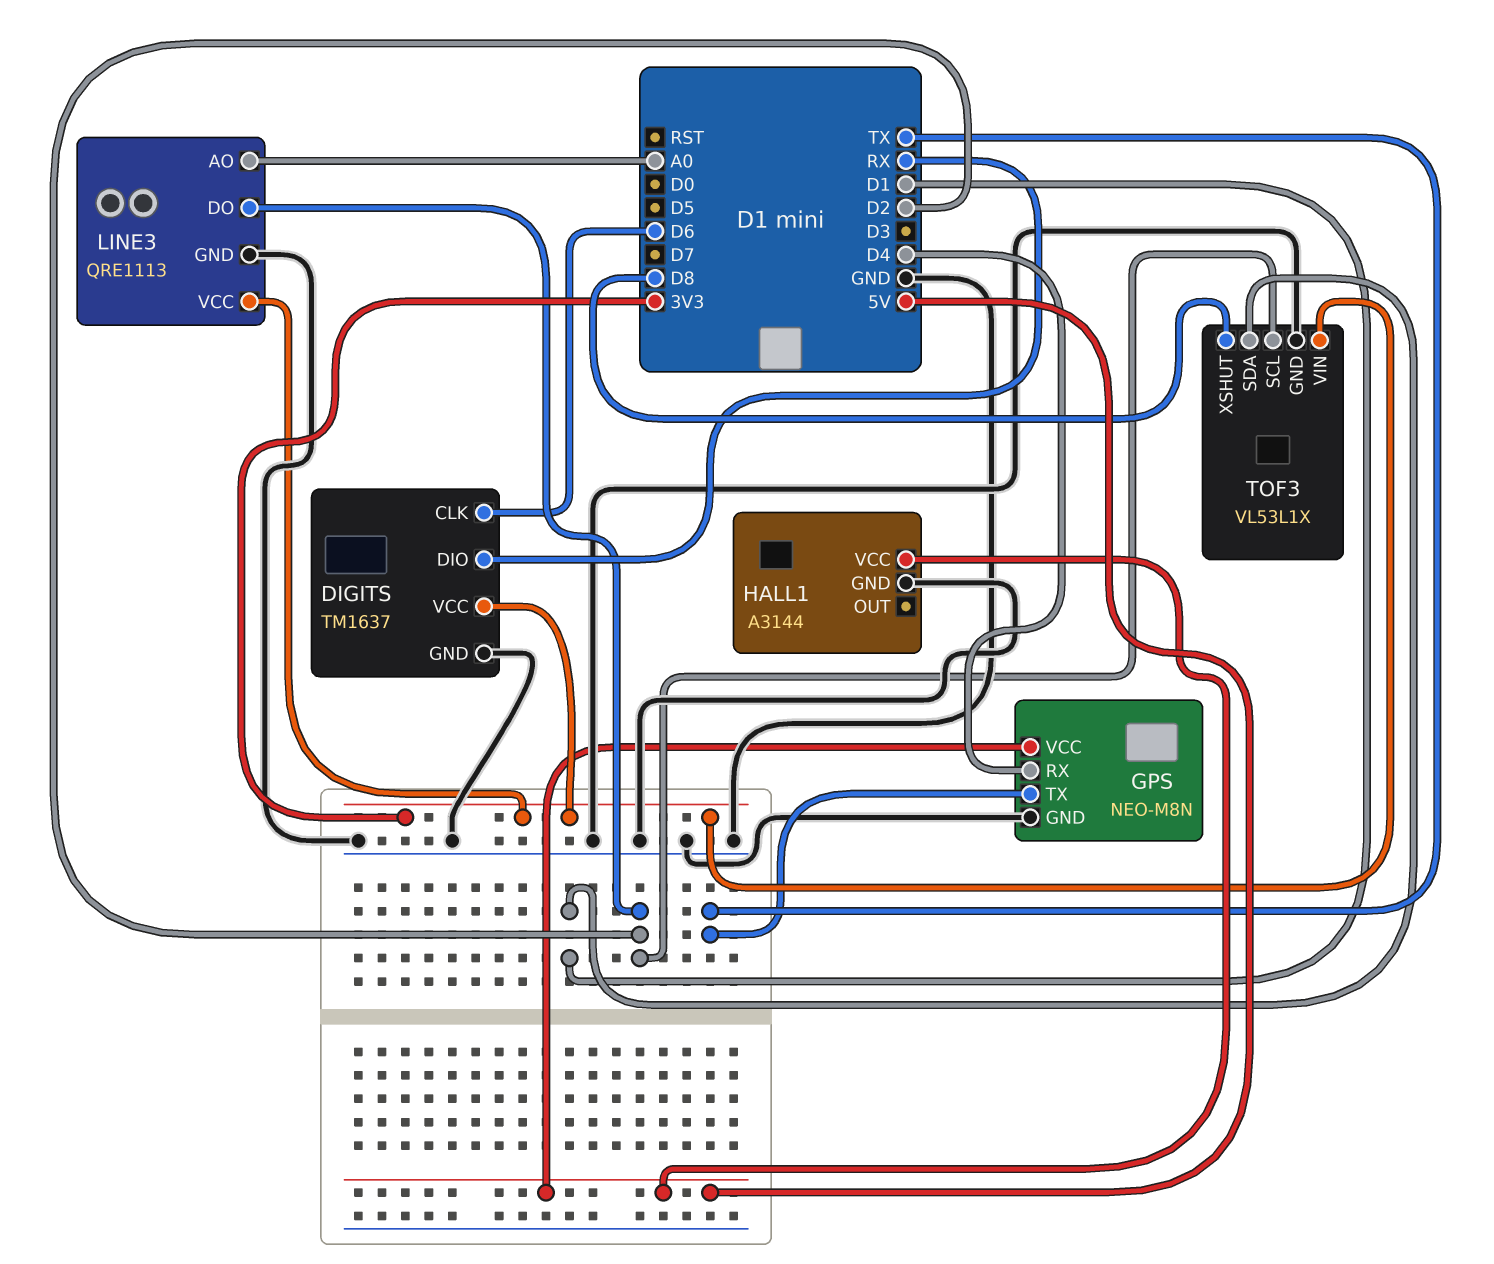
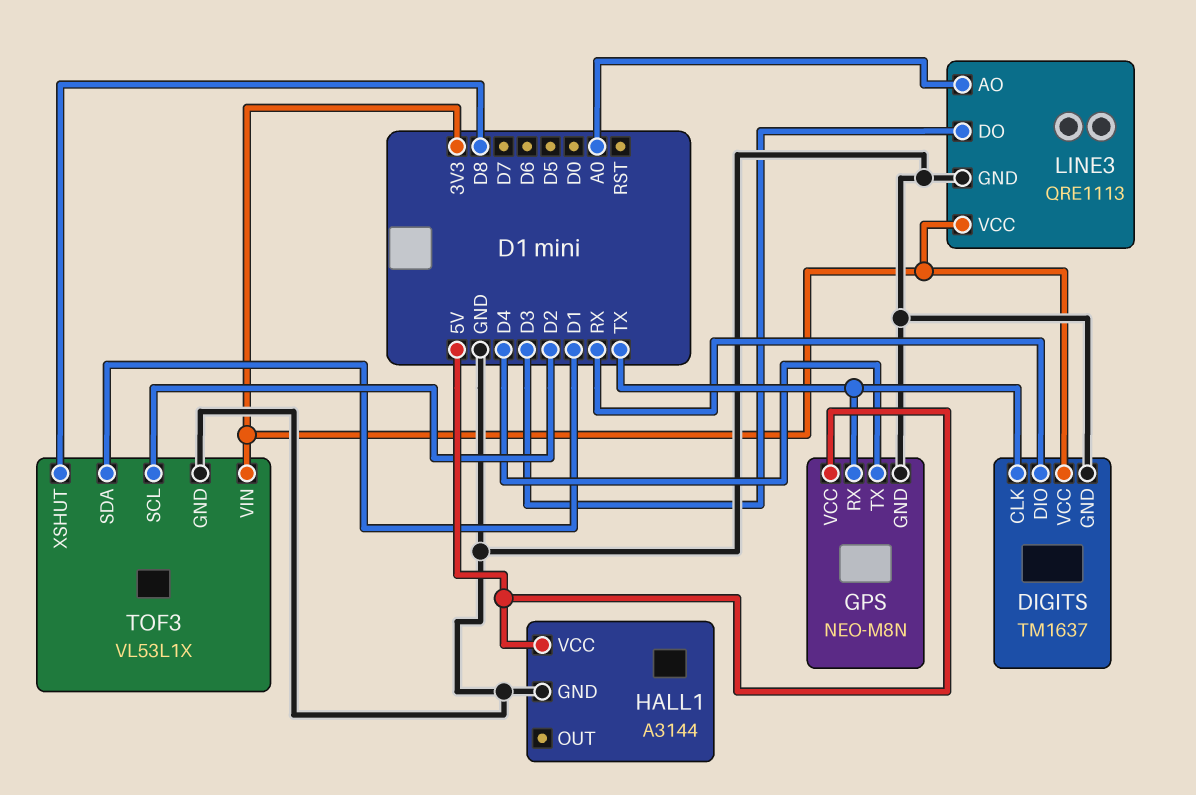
DIGITS pin CLK: D6 -> TX
GPS pin RX: D4 -> TX
GPS pin TX: TX -> D4
LINE3 pin DO: D2 -> D3

